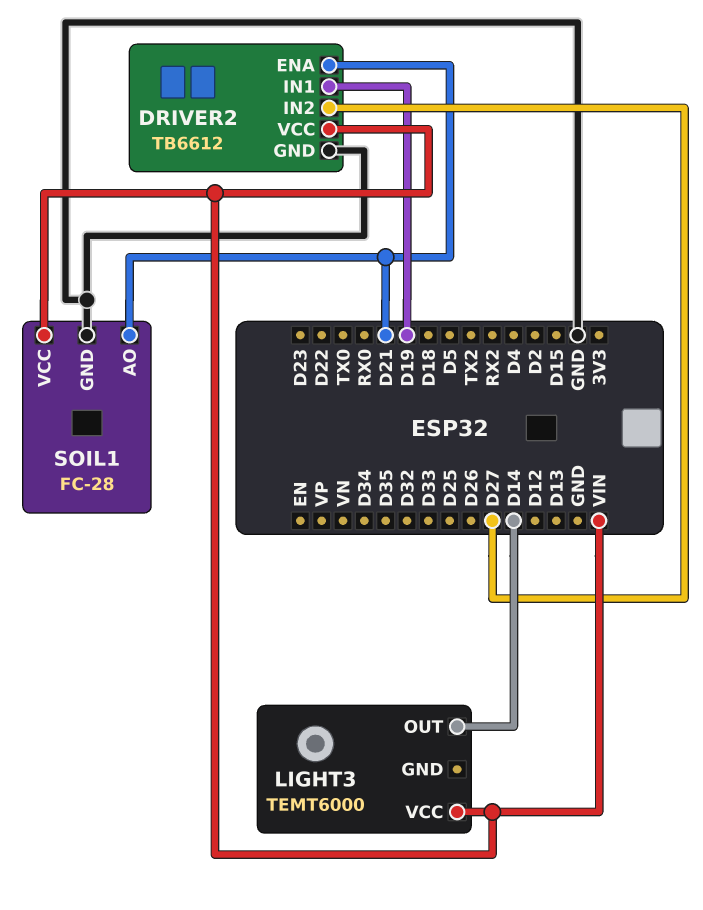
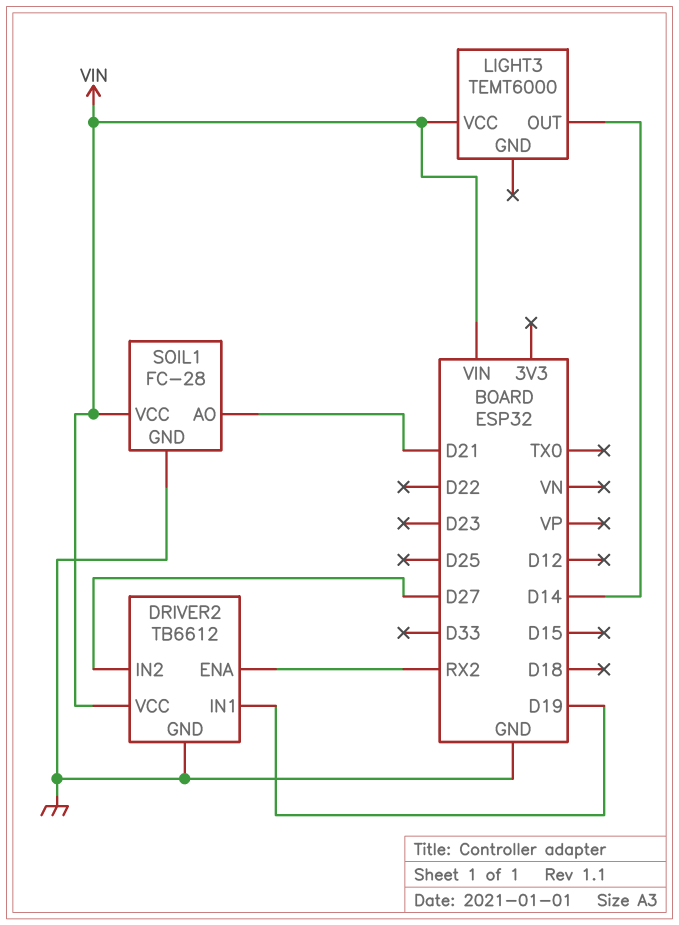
DRIVER2 pin ENA: D21 -> RX2

